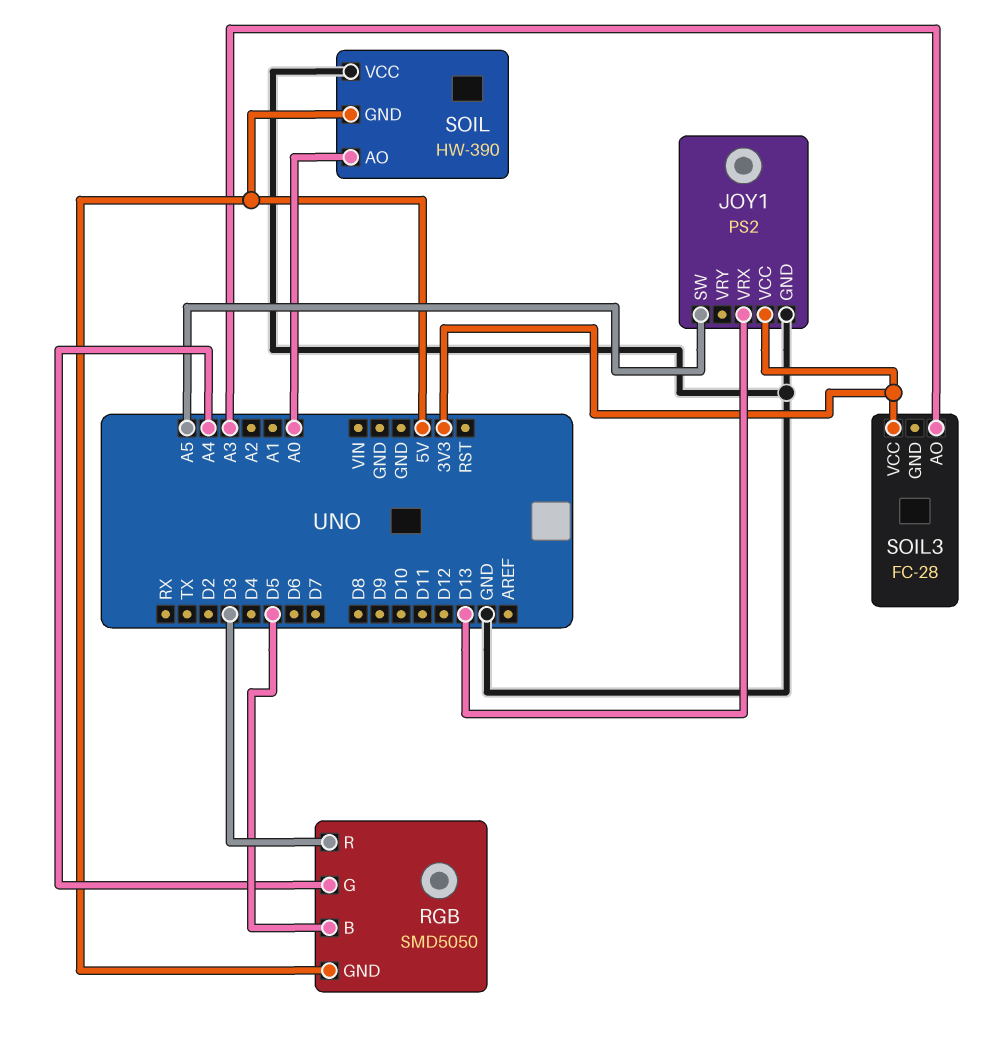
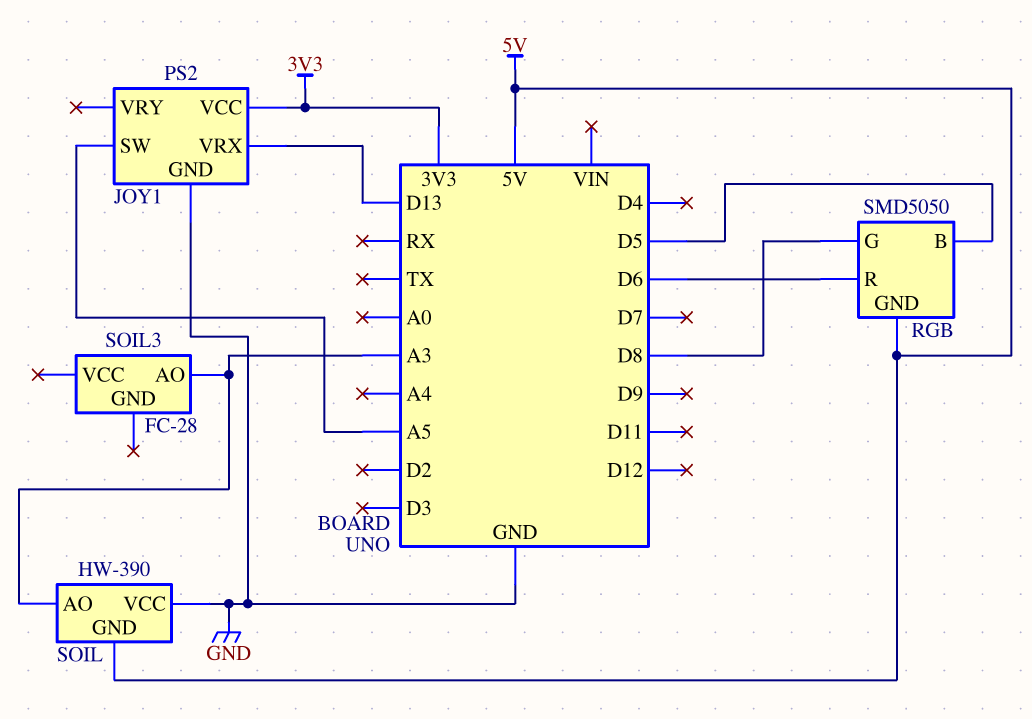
RGB pin G: A4 -> D8
RGB pin R: D3 -> D6
SOIL pin AO: A0 -> A3
SOIL3 pin VCC: 3V3 -> none

